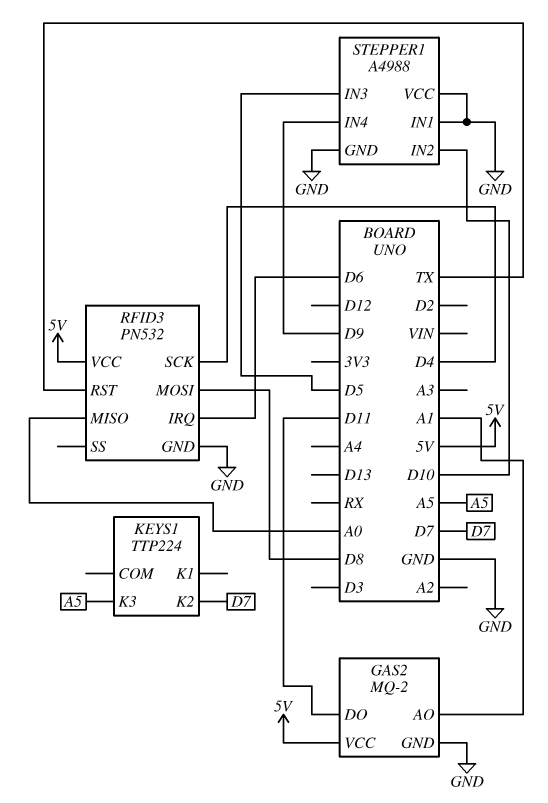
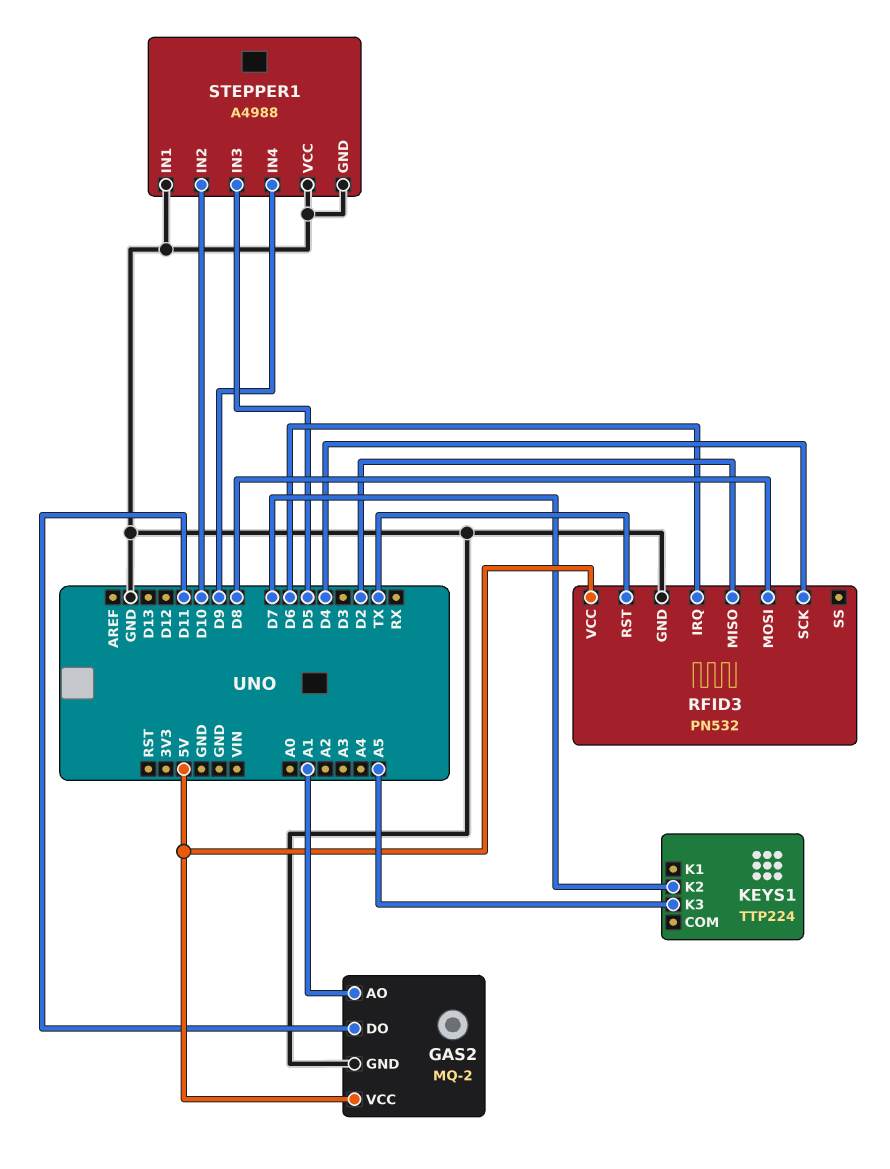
RFID3 pin MISO: A0 -> D2

